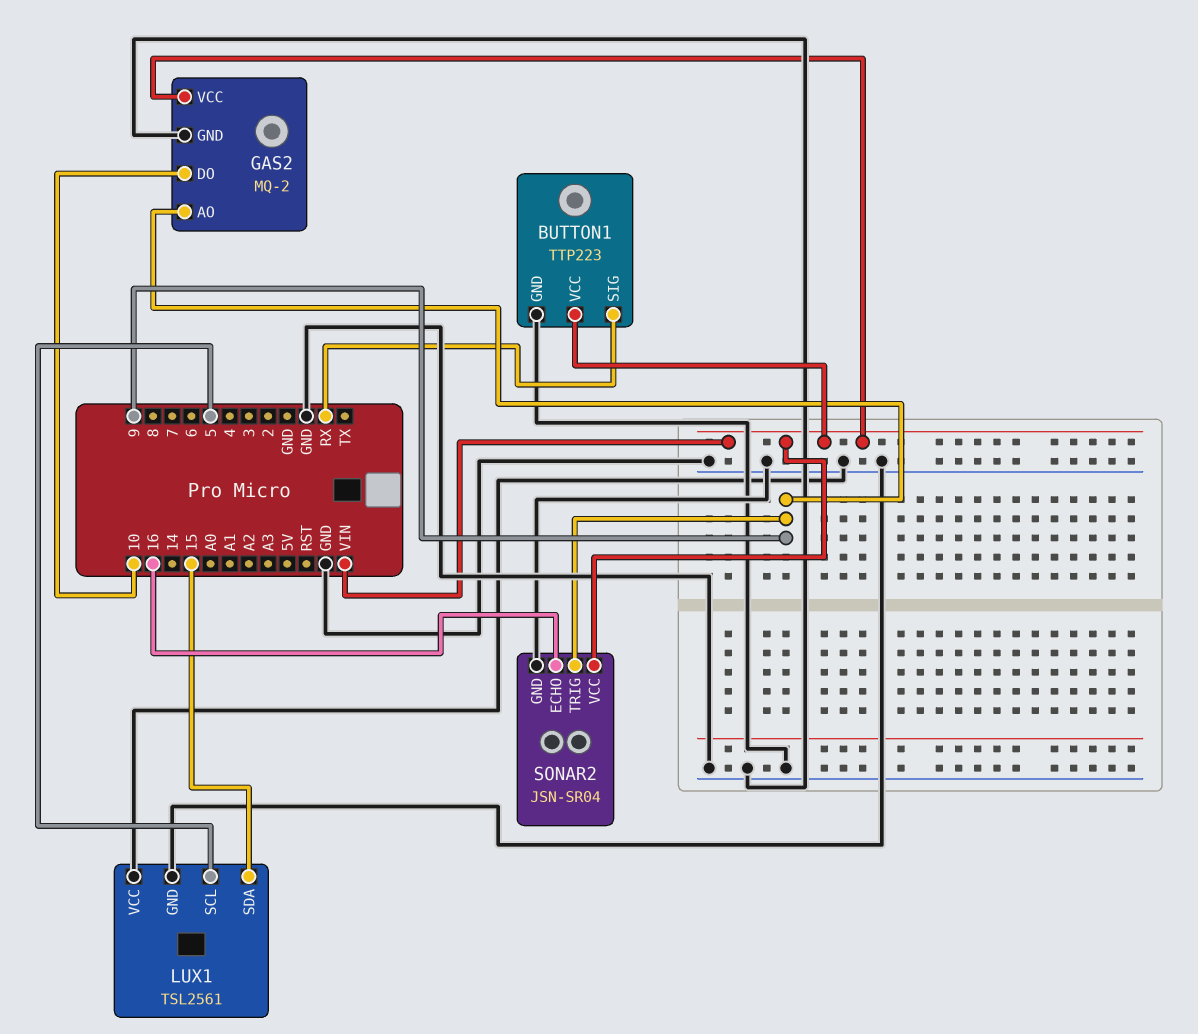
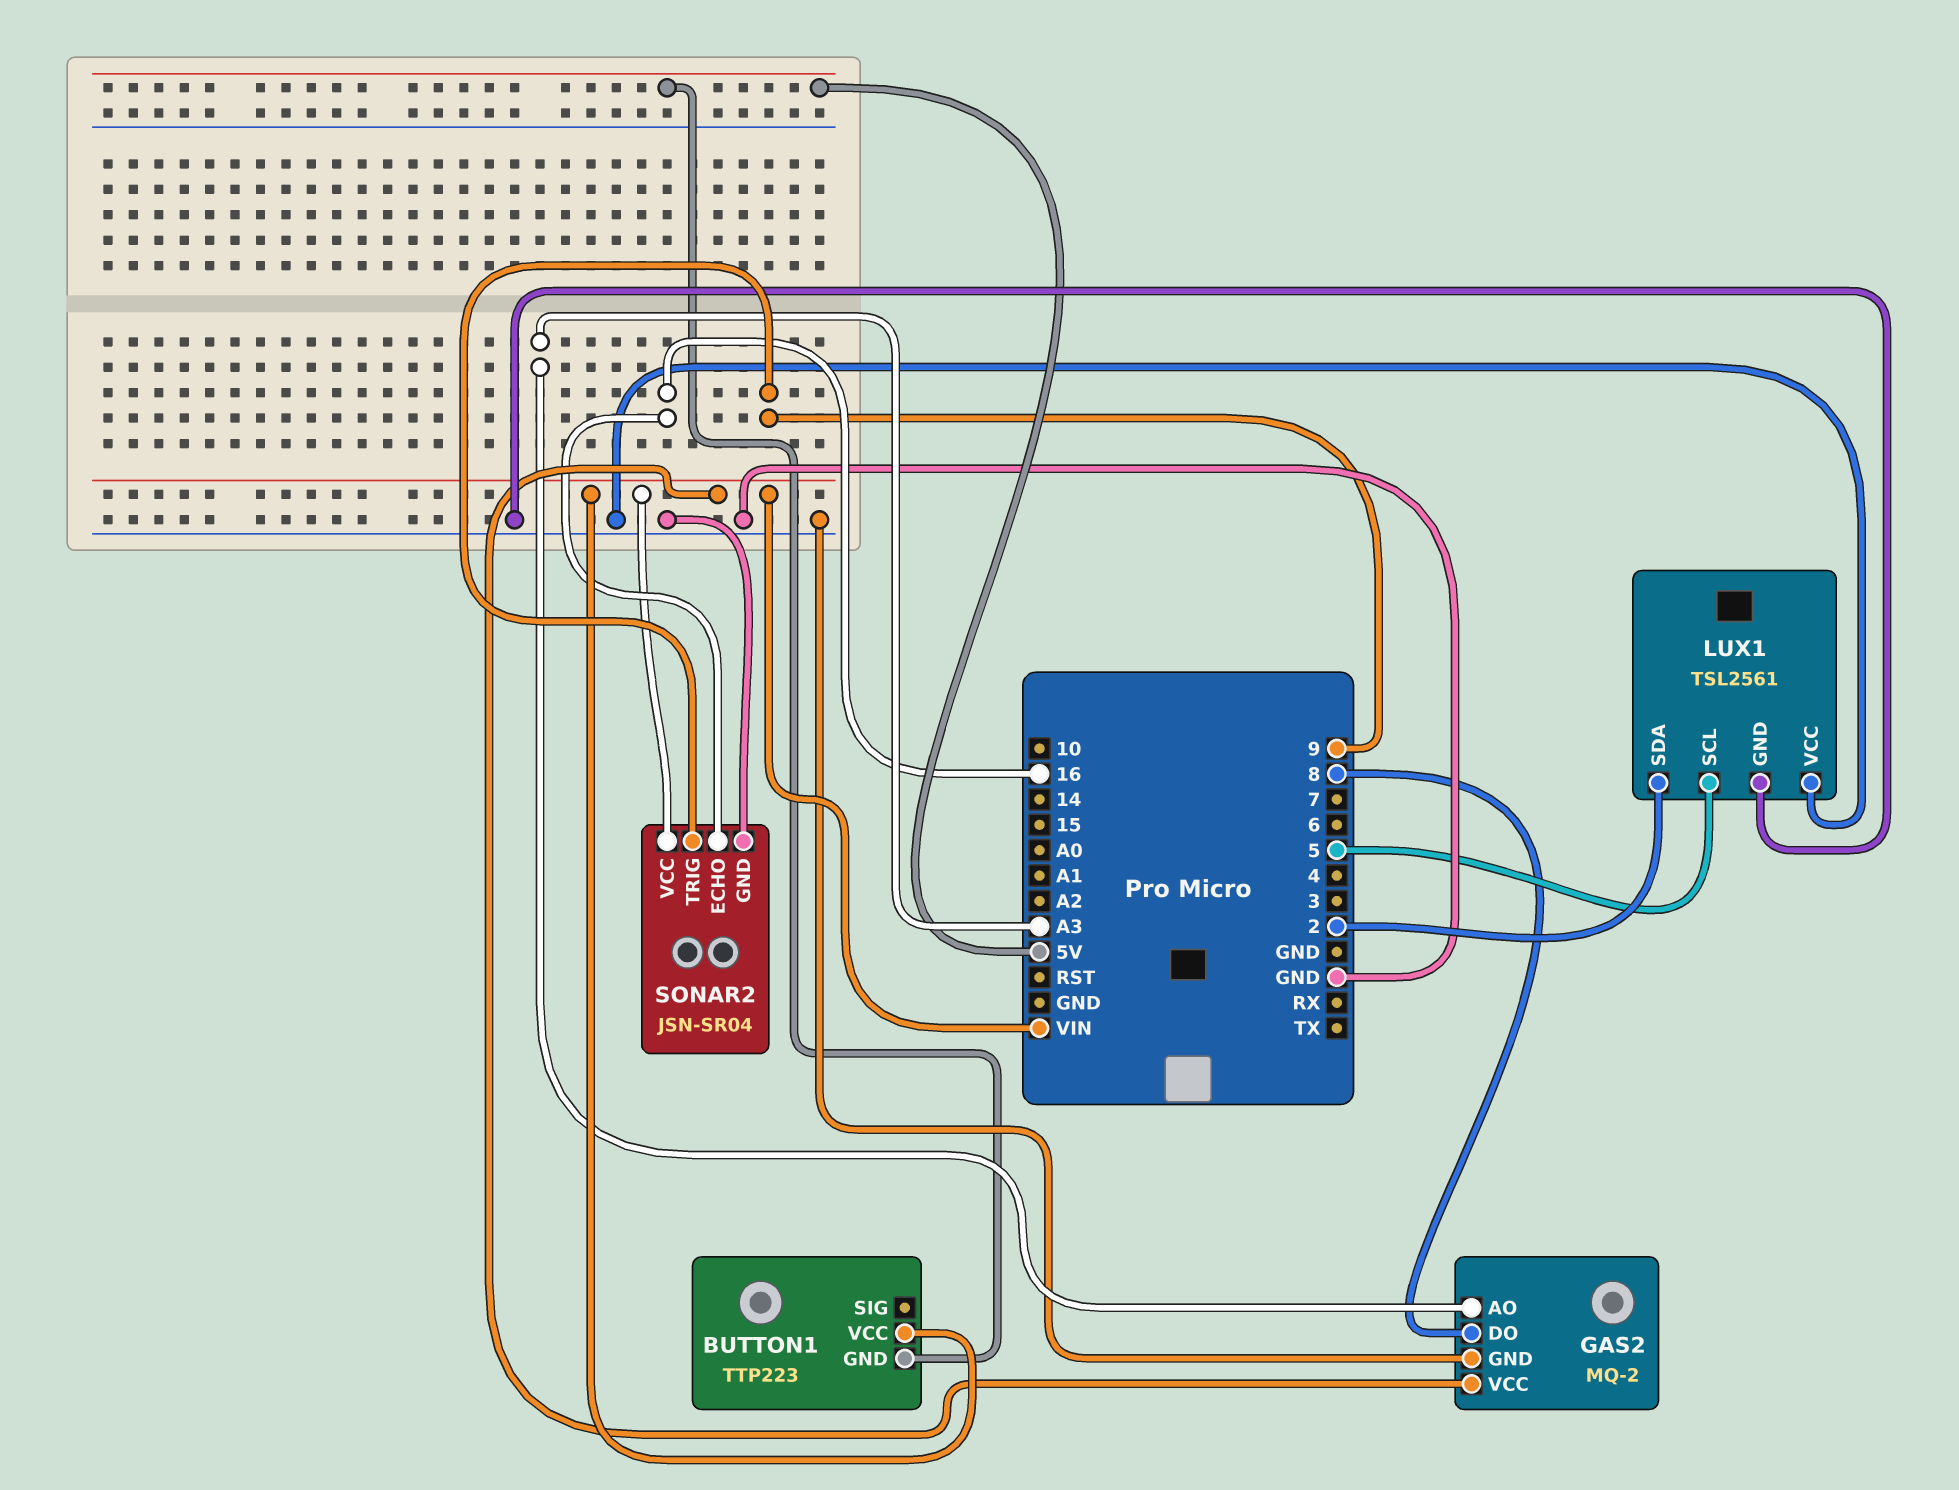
BUTTON1 pin GND: GND -> 5V
BUTTON1 pin SIG: RX -> none
GAS2 pin AO: 9 -> A3
GAS2 pin DO: 10 -> 8
LUX1 pin SDA: 15 -> 2

